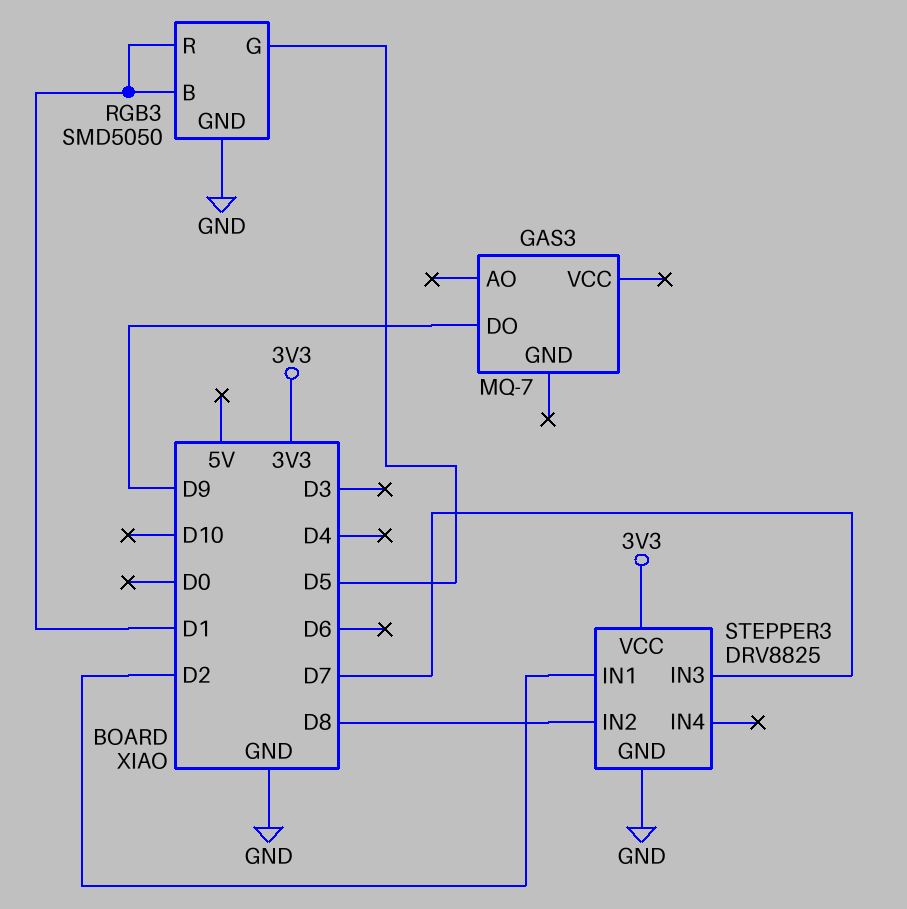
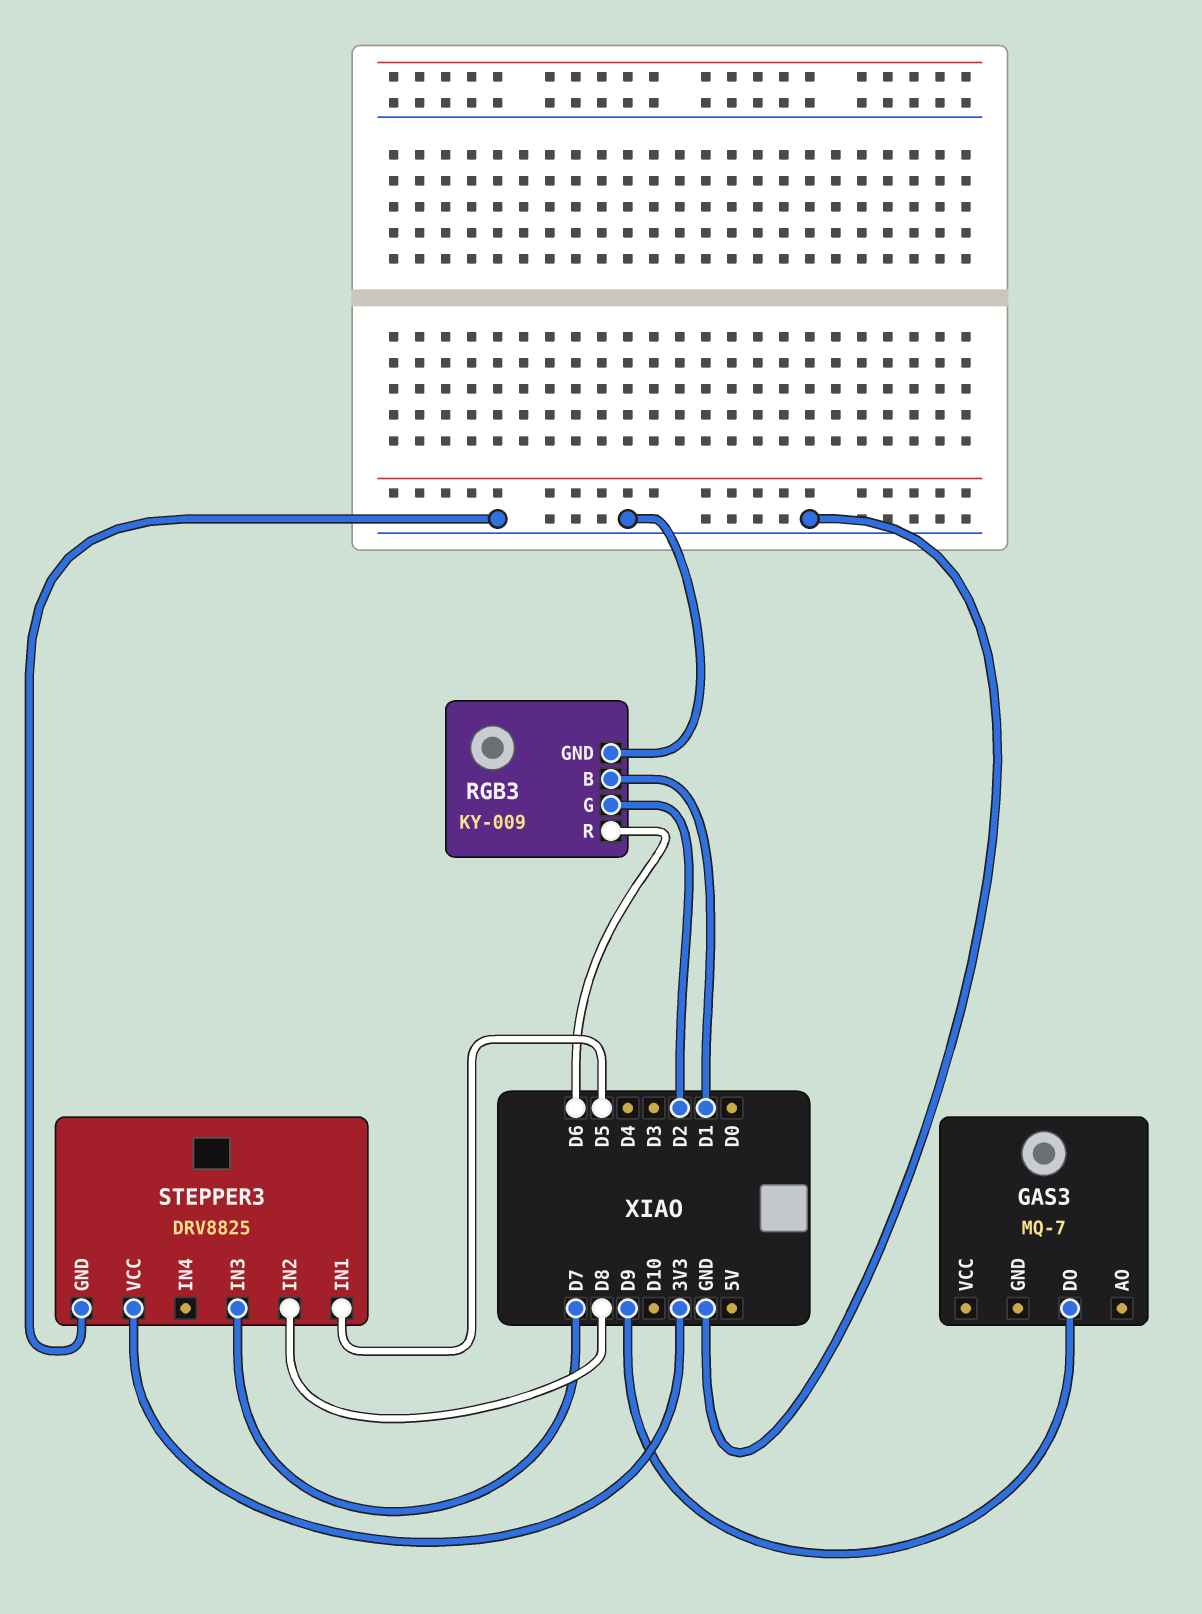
RGB3: SMD5050 -> KY-009
RGB3 pin G: D5 -> D2
RGB3 pin R: D1 -> D6
STEPPER3 pin IN1: D2 -> D5

